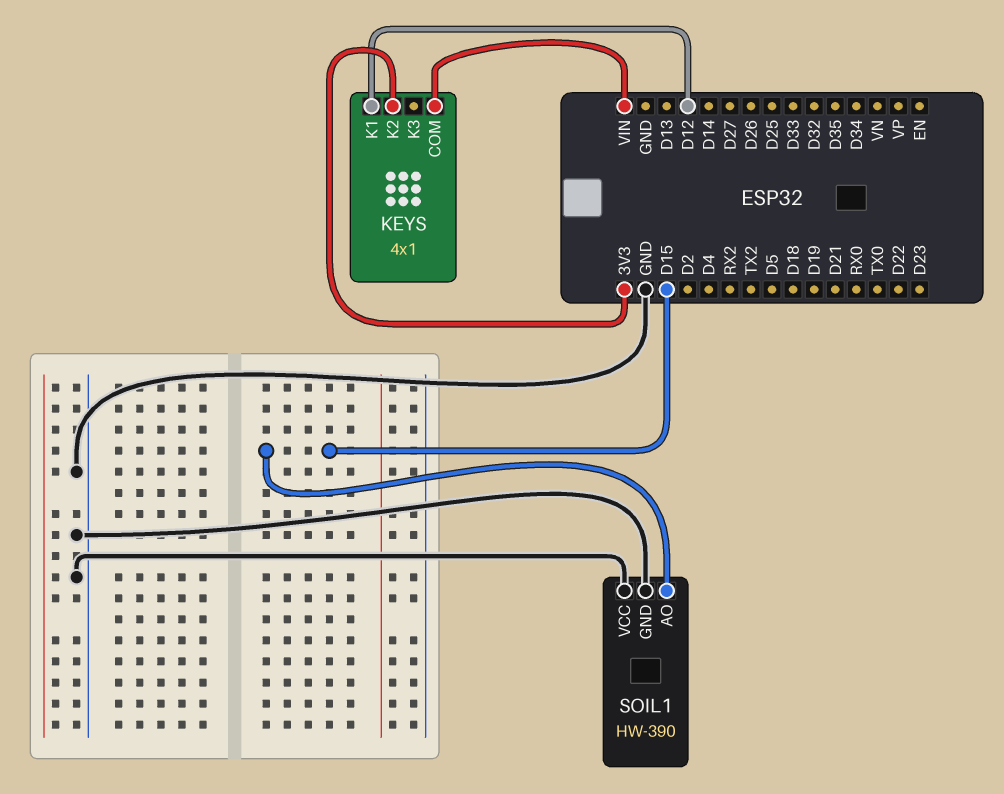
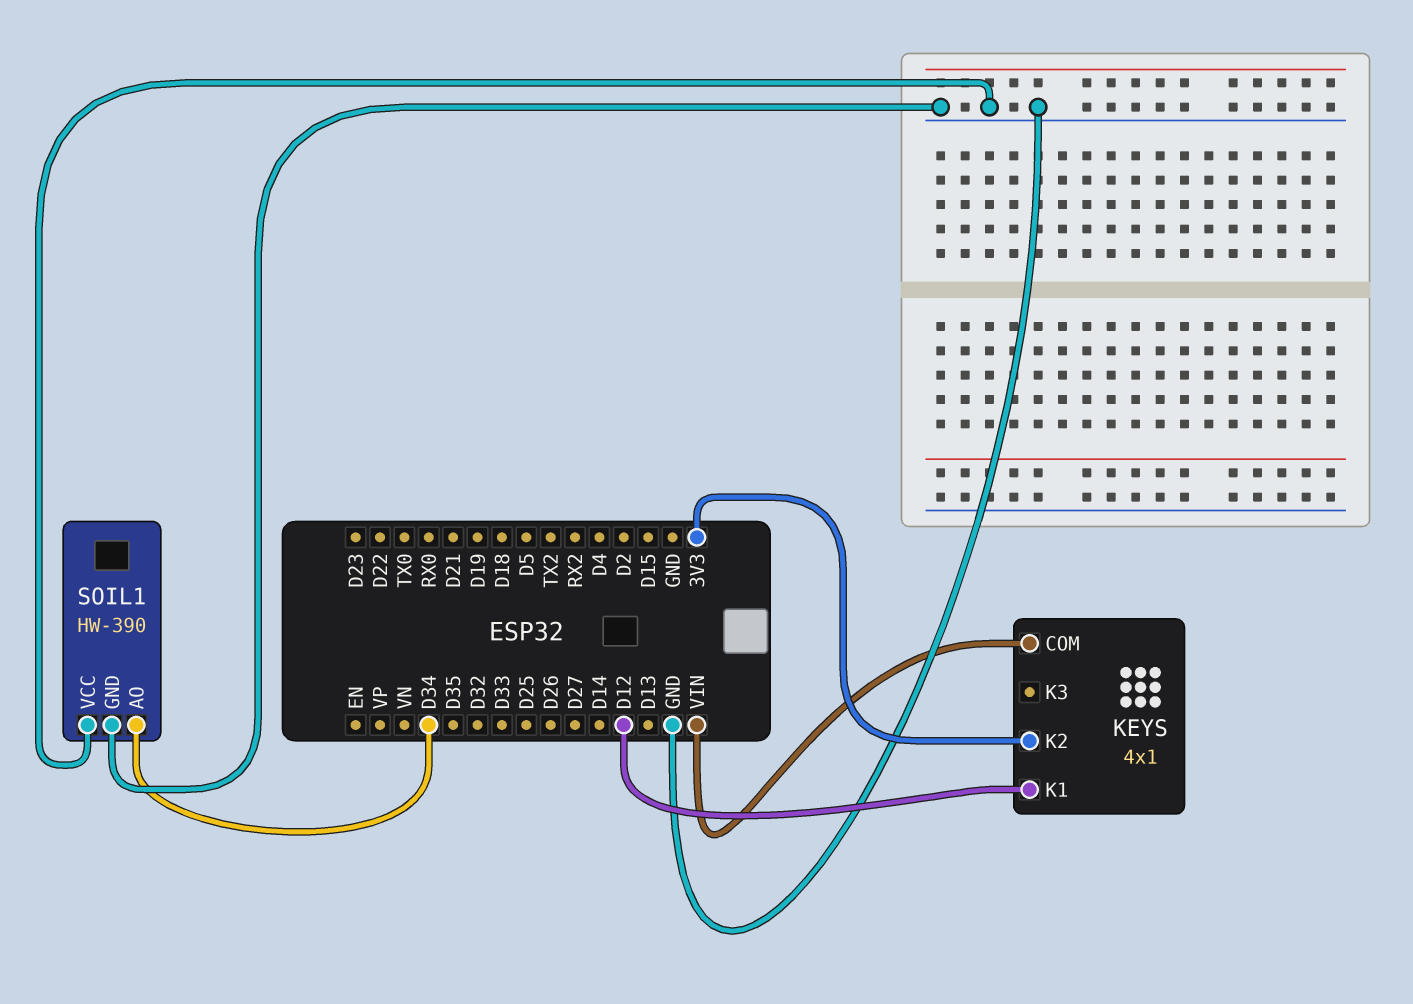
SOIL1 pin AO: D15 -> D34

